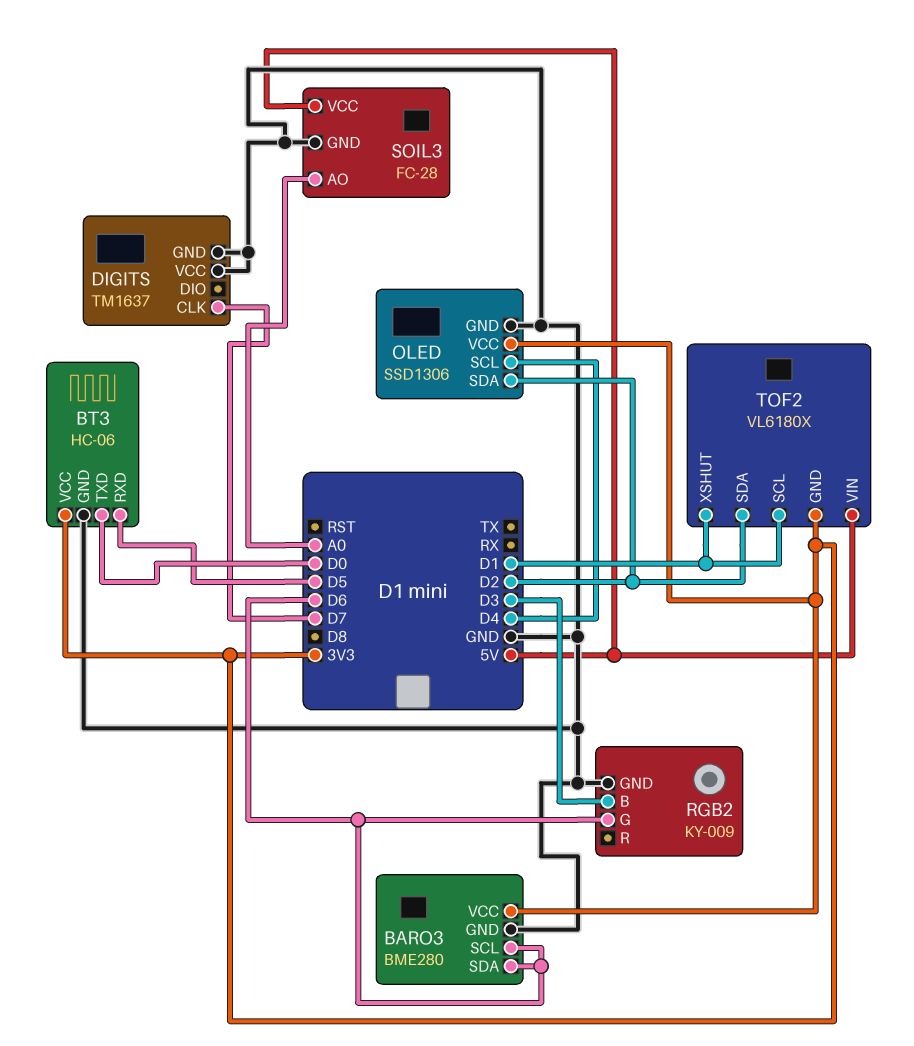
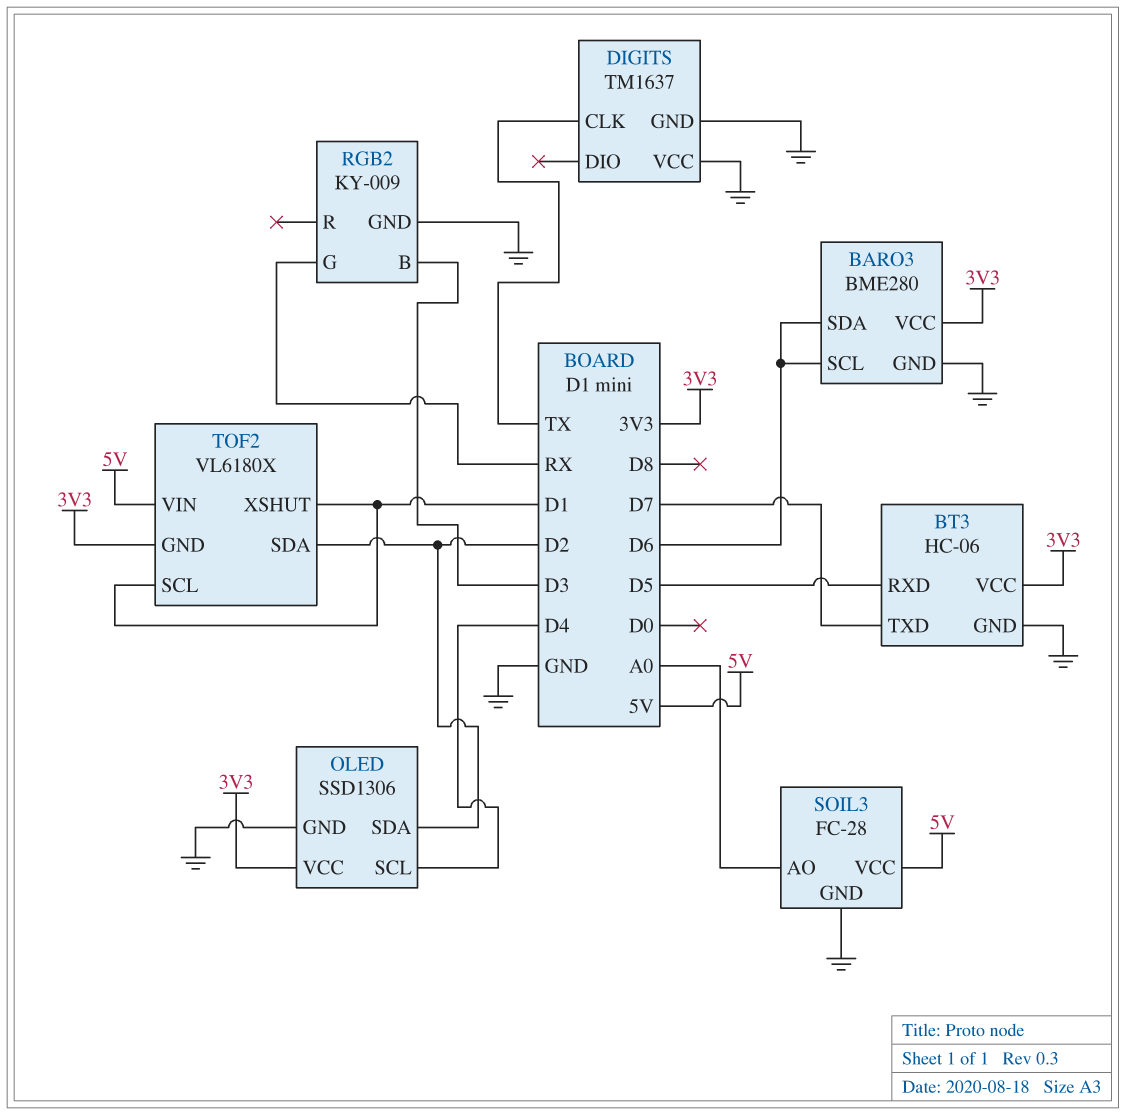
BT3 pin TXD: D0 -> D7
DIGITS pin CLK: D7 -> TX
RGB2 pin G: D6 -> RX

